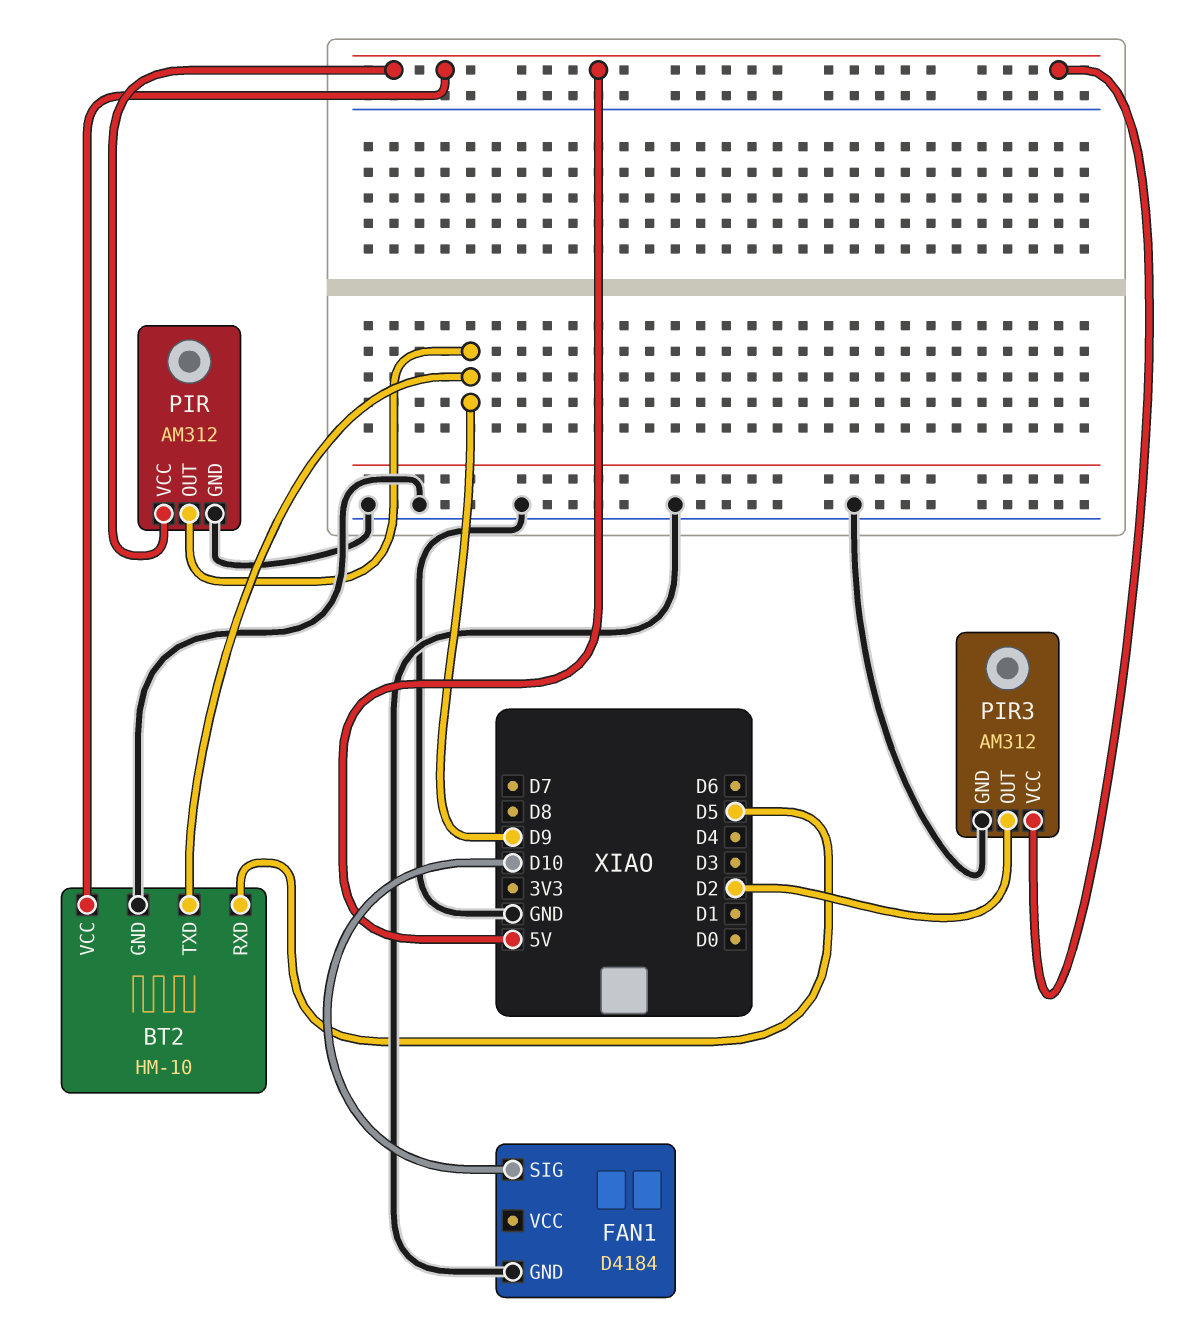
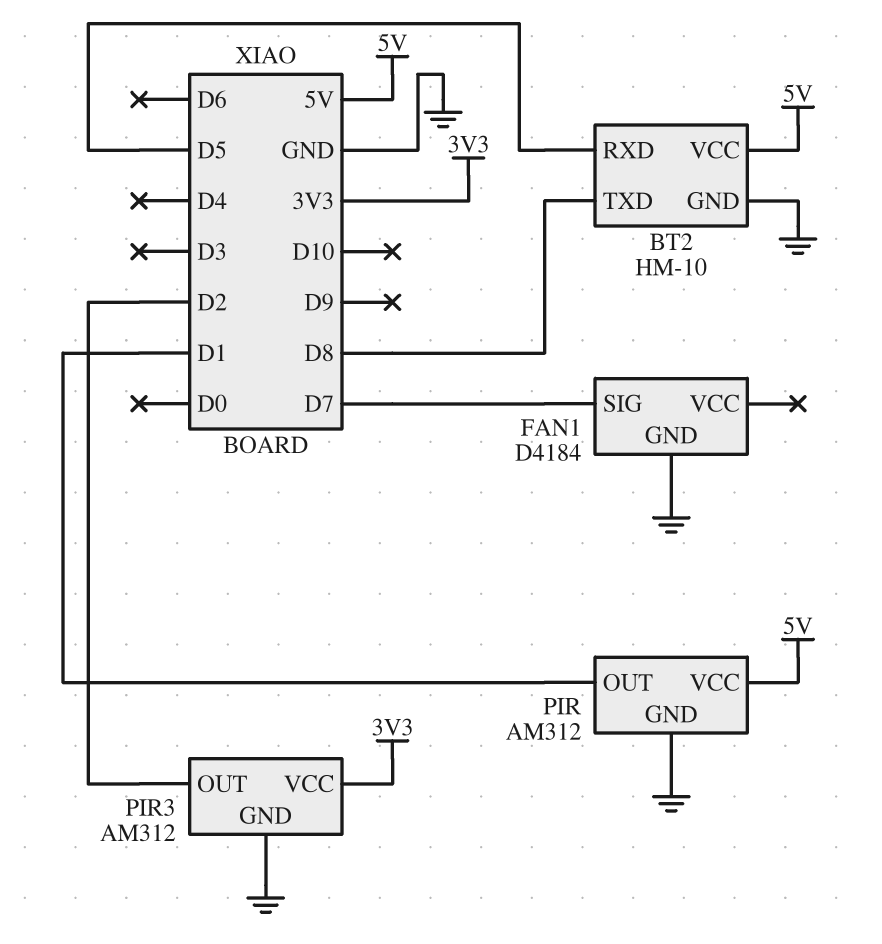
BT2 pin TXD: D9 -> D8
FAN1 pin SIG: D10 -> D7
PIR pin OUT: D9 -> D1
PIR3 pin VCC: 5V -> 3V3

